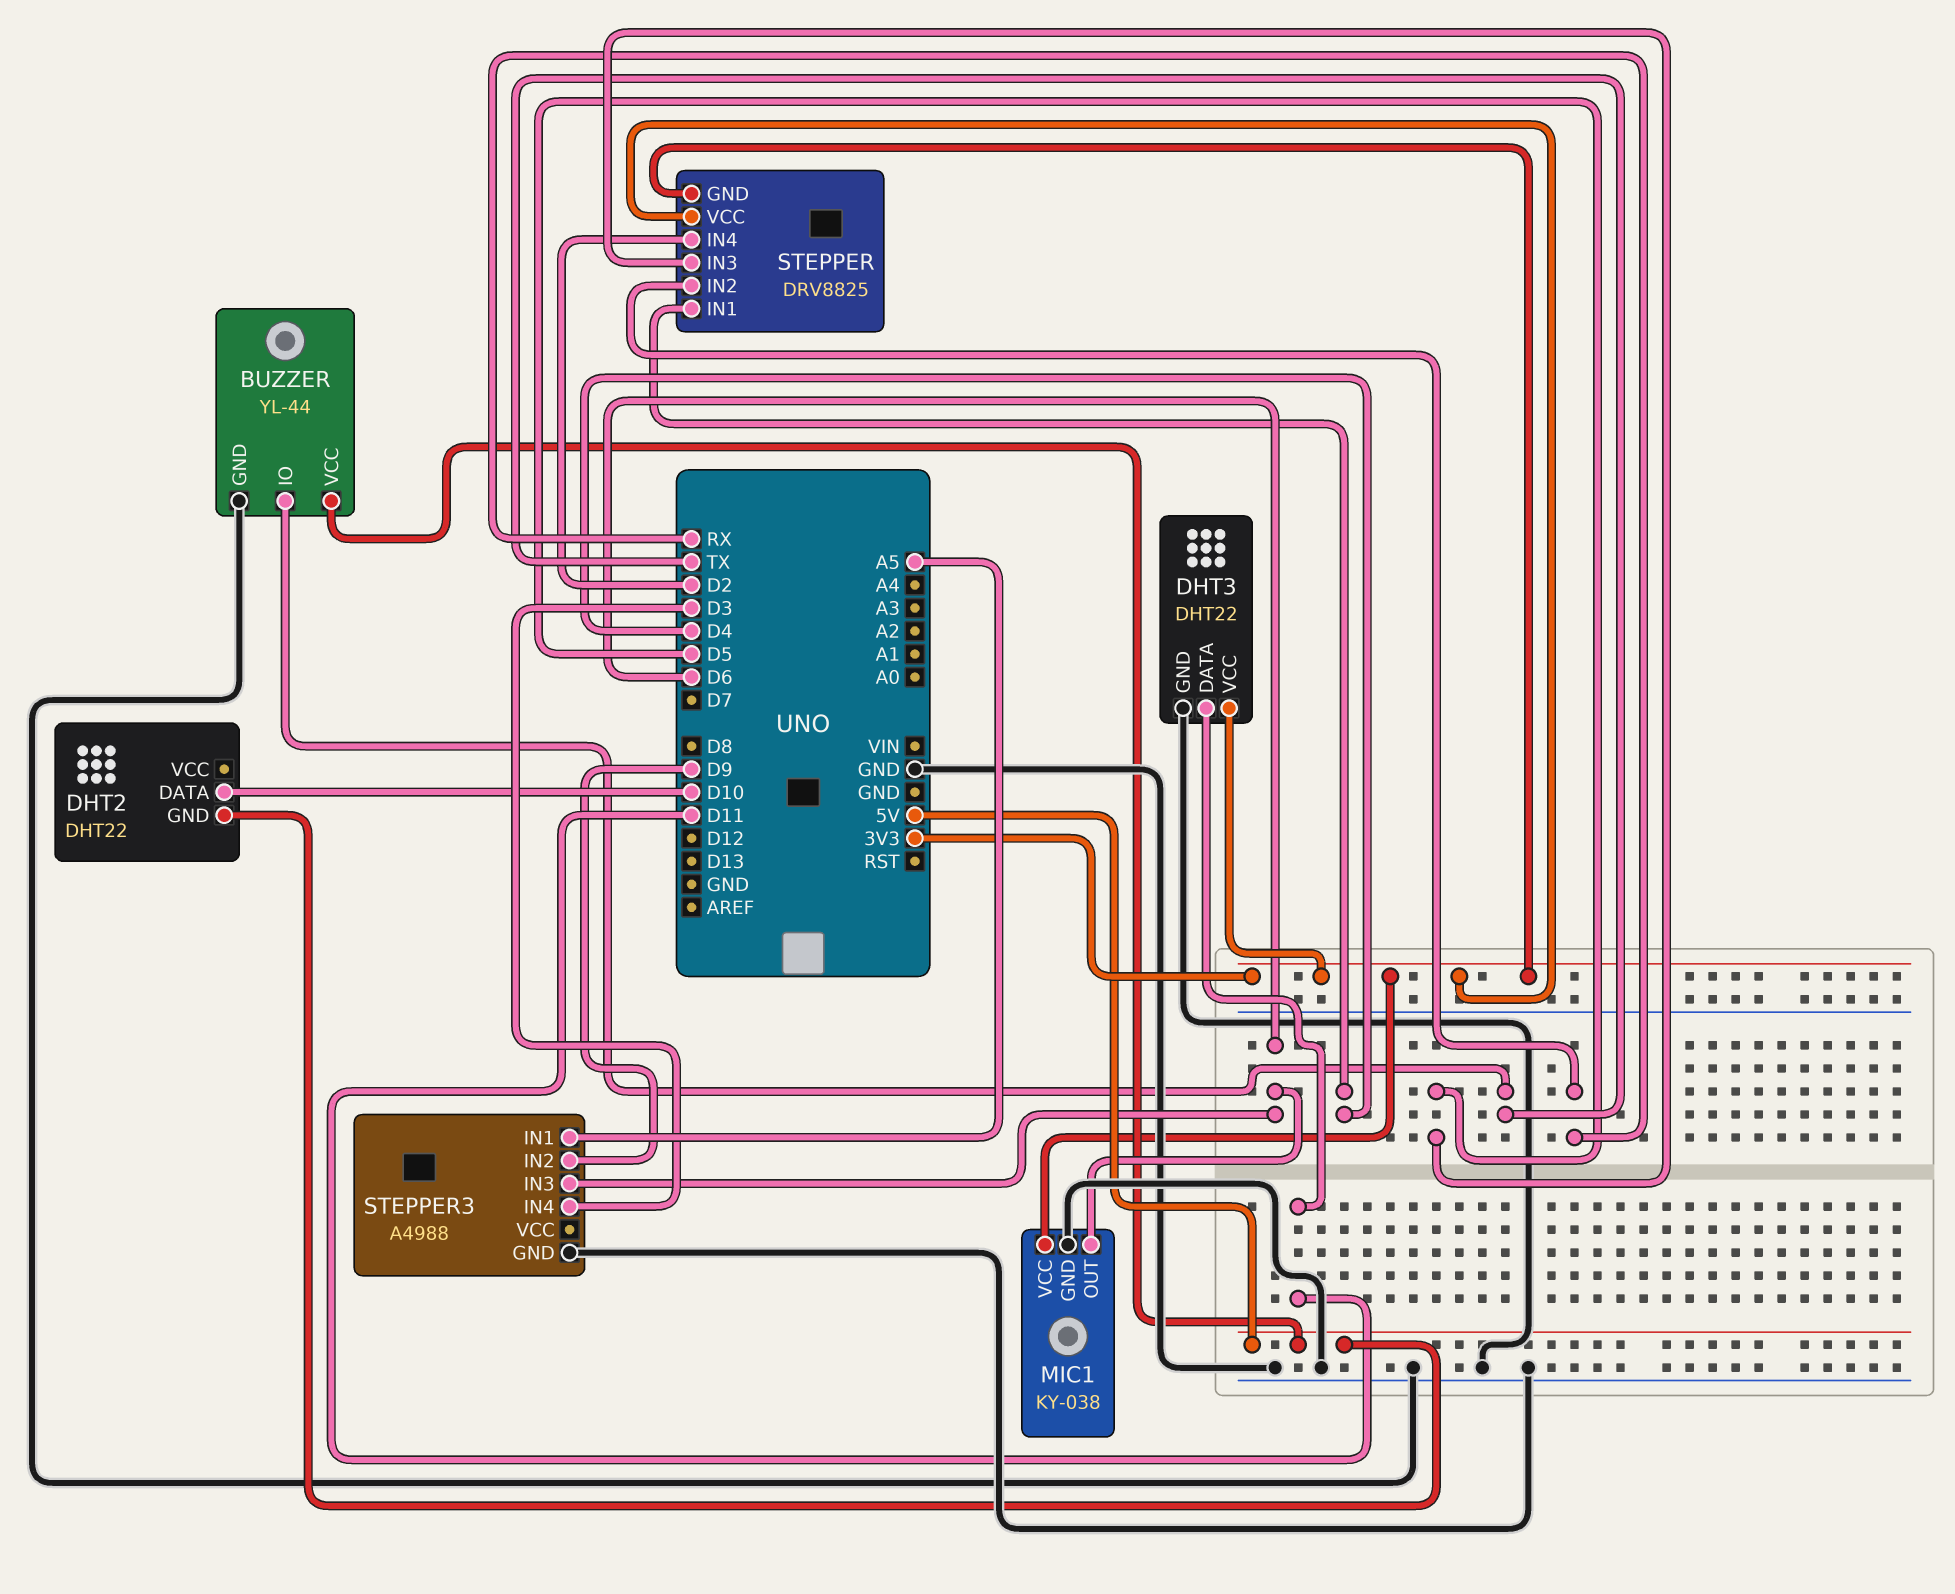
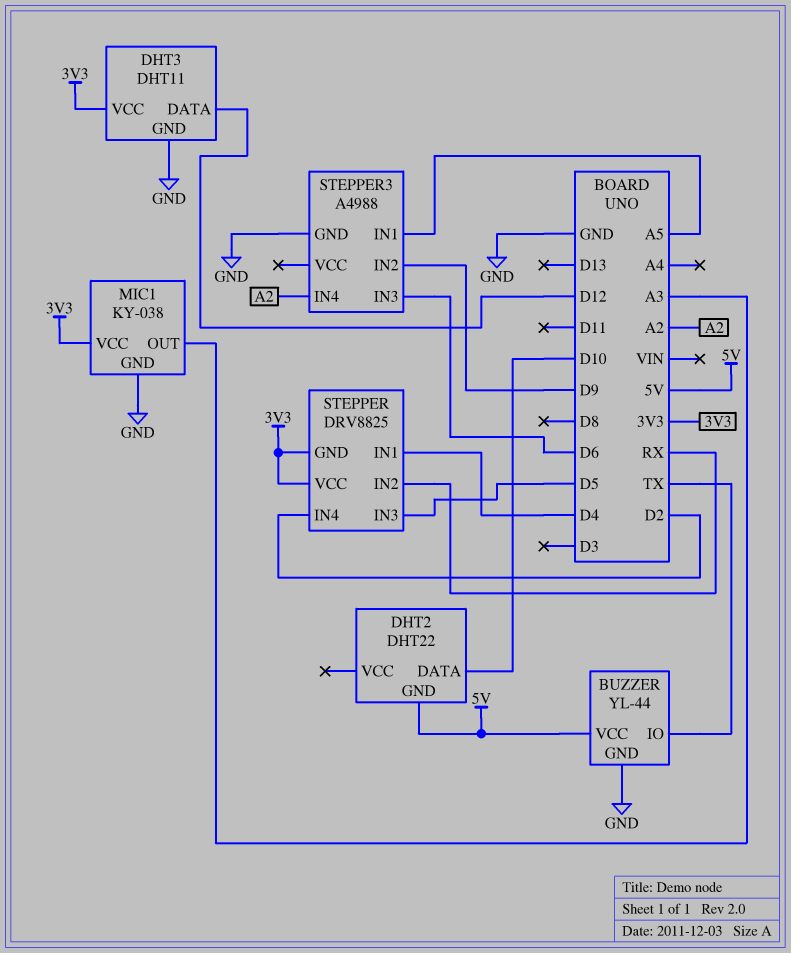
DHT3: DHT22 -> DHT11
DHT3 pin DATA: D11 -> D12
MIC1 pin OUT: D6 -> A3
STEPPER3 pin IN4: D3 -> A2

